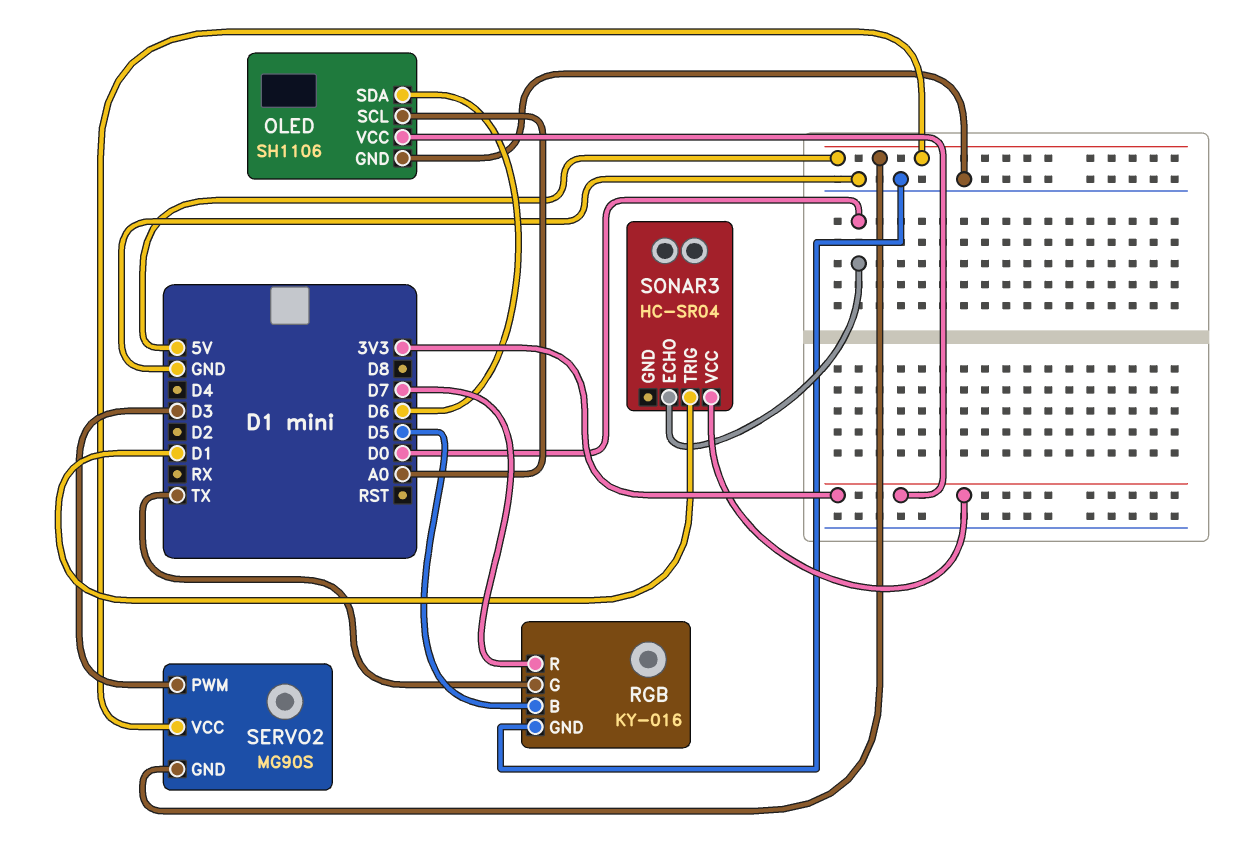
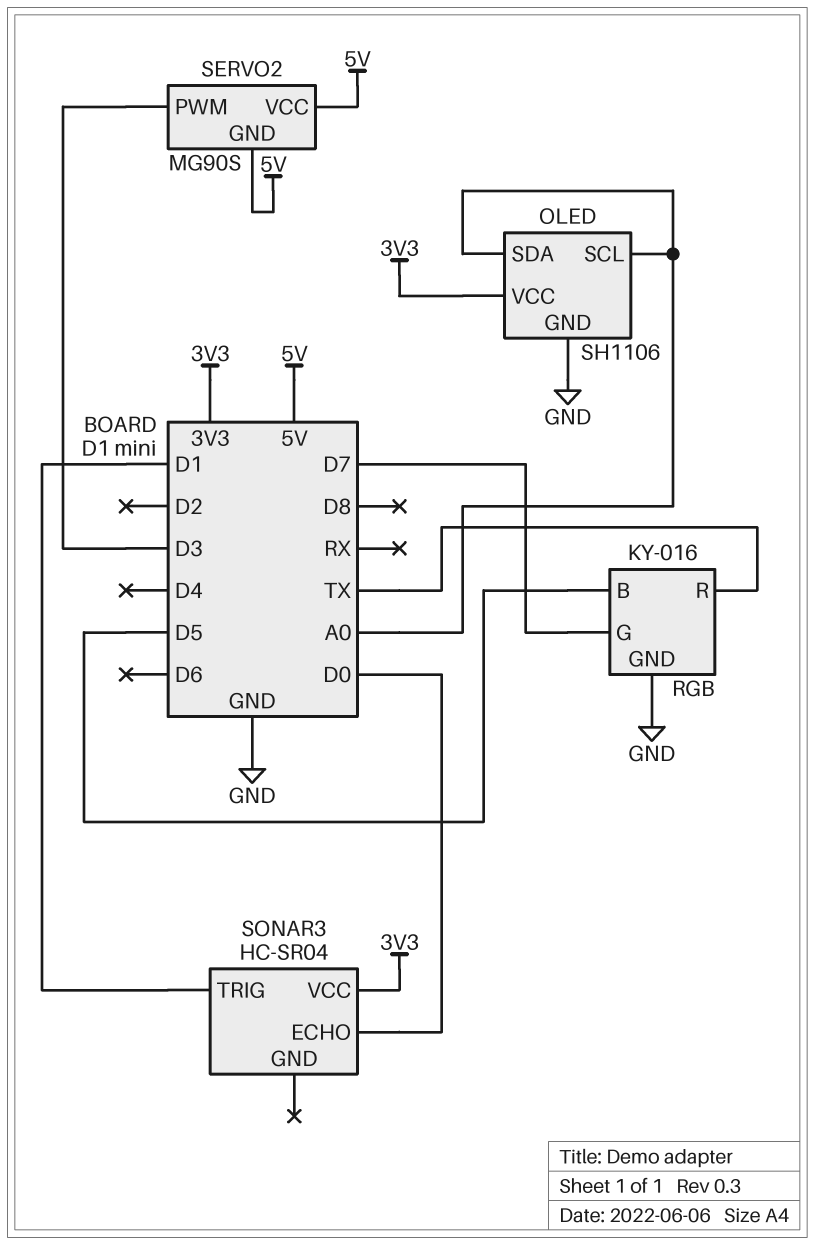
OLED pin SDA: D6 -> A0
RGB pin G: TX -> D7
RGB pin R: D7 -> TX

